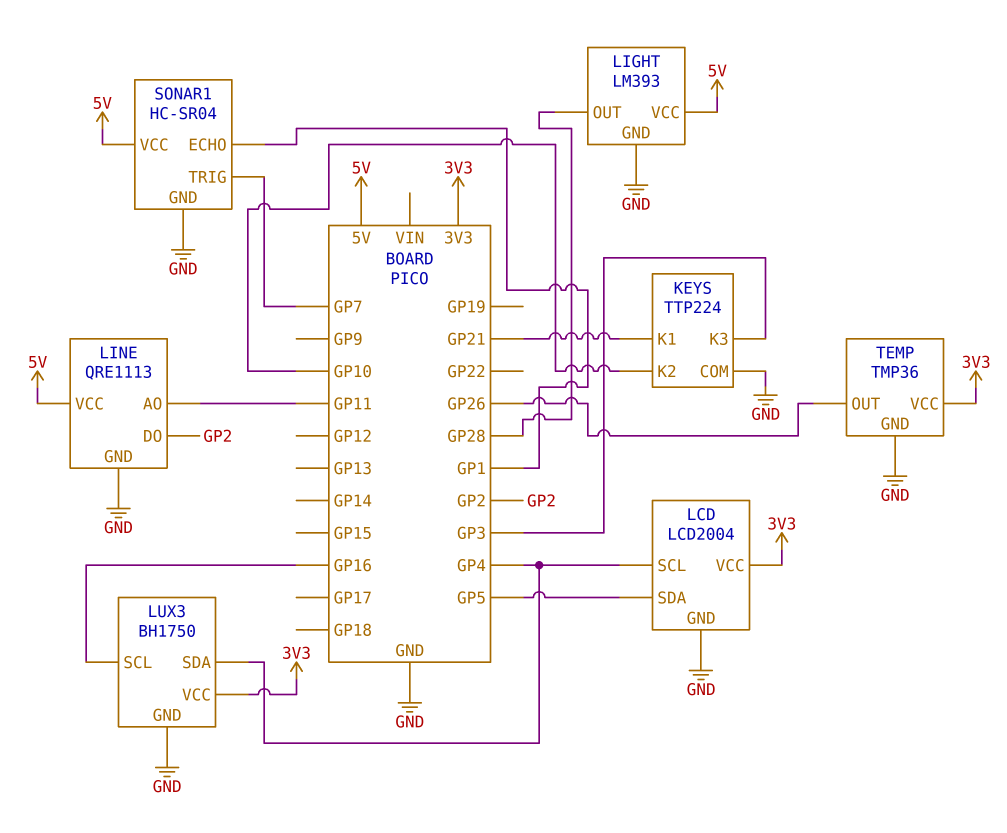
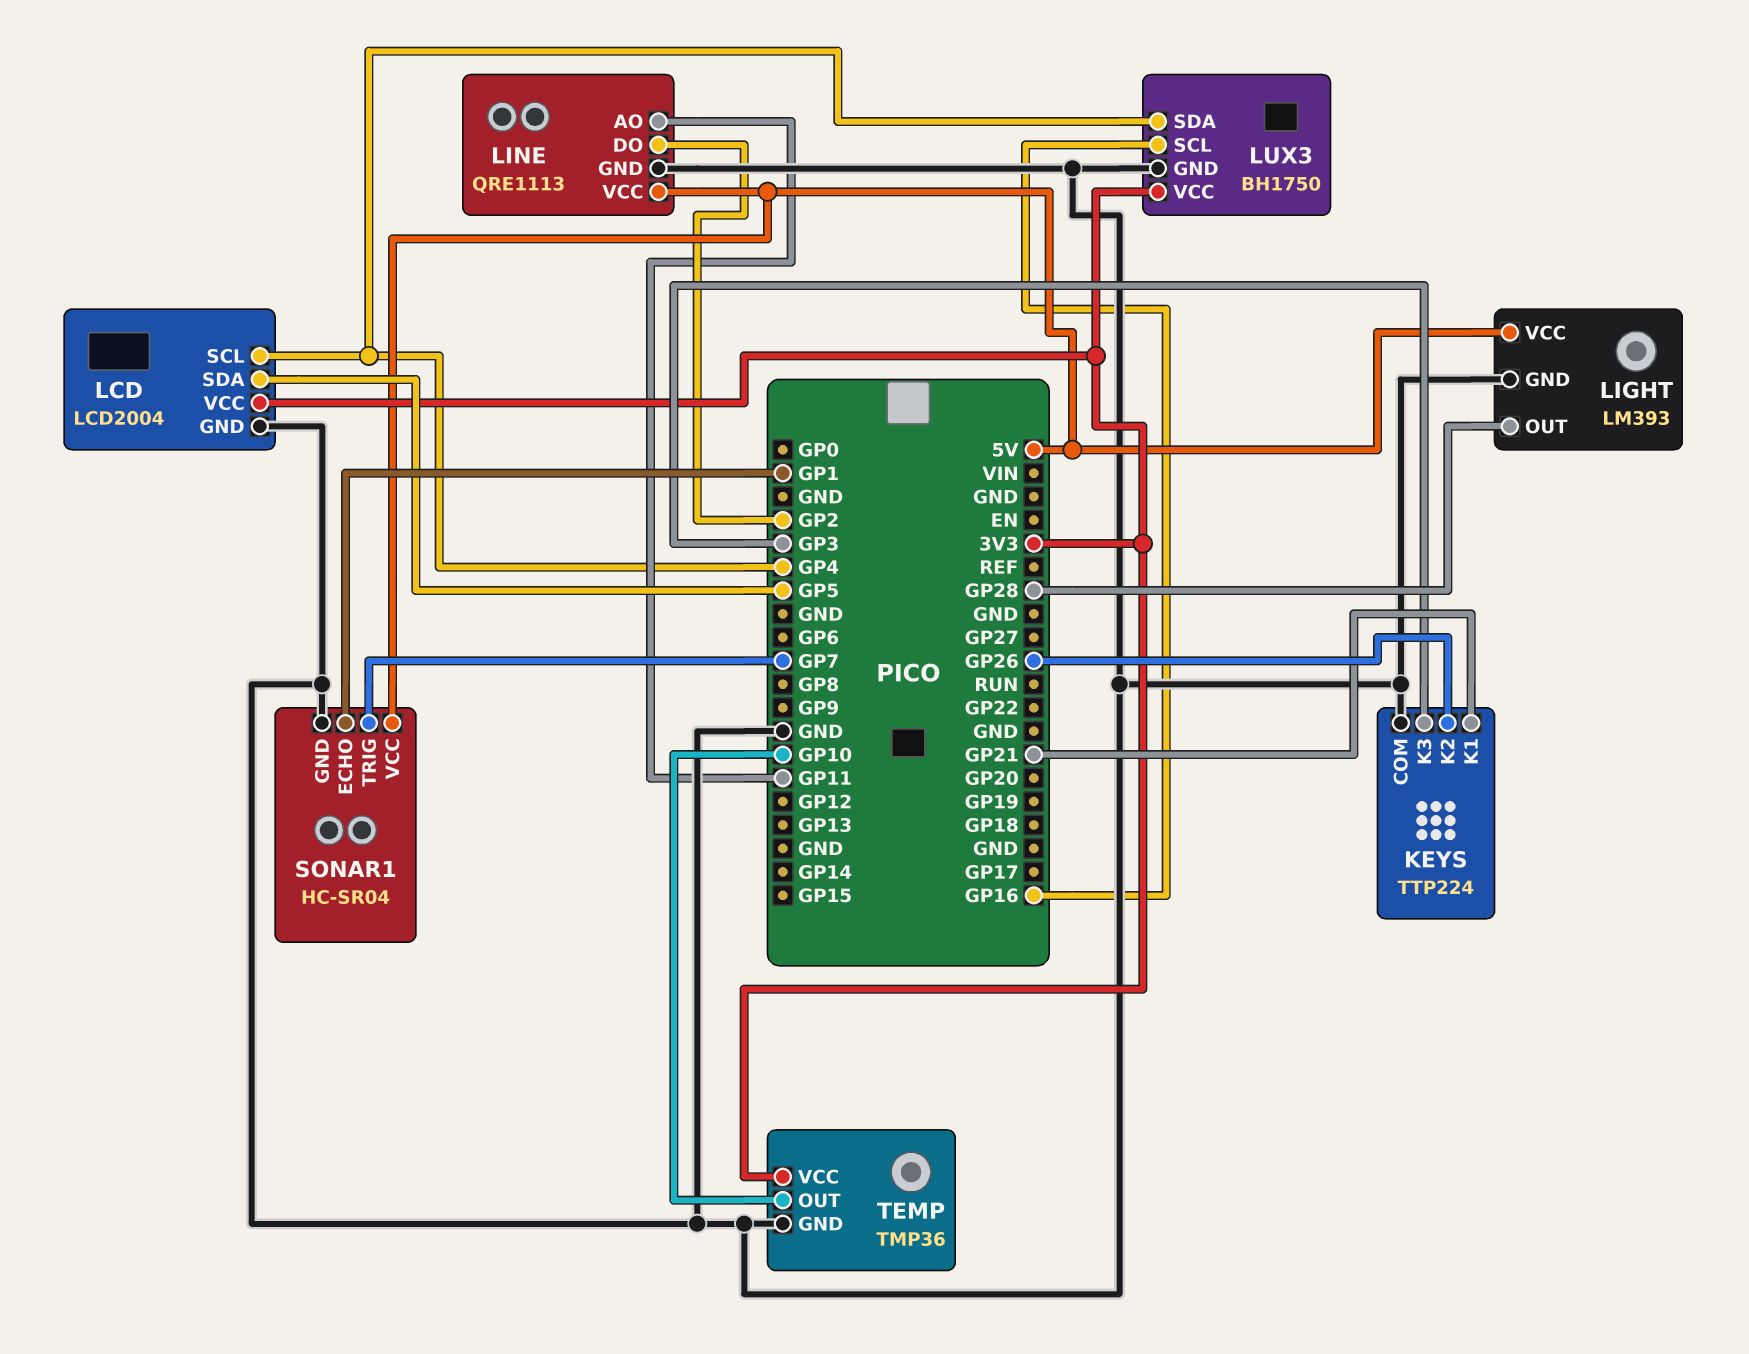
KEYS pin K2: GP10 -> GP26
TEMP pin OUT: GP26 -> GP10

